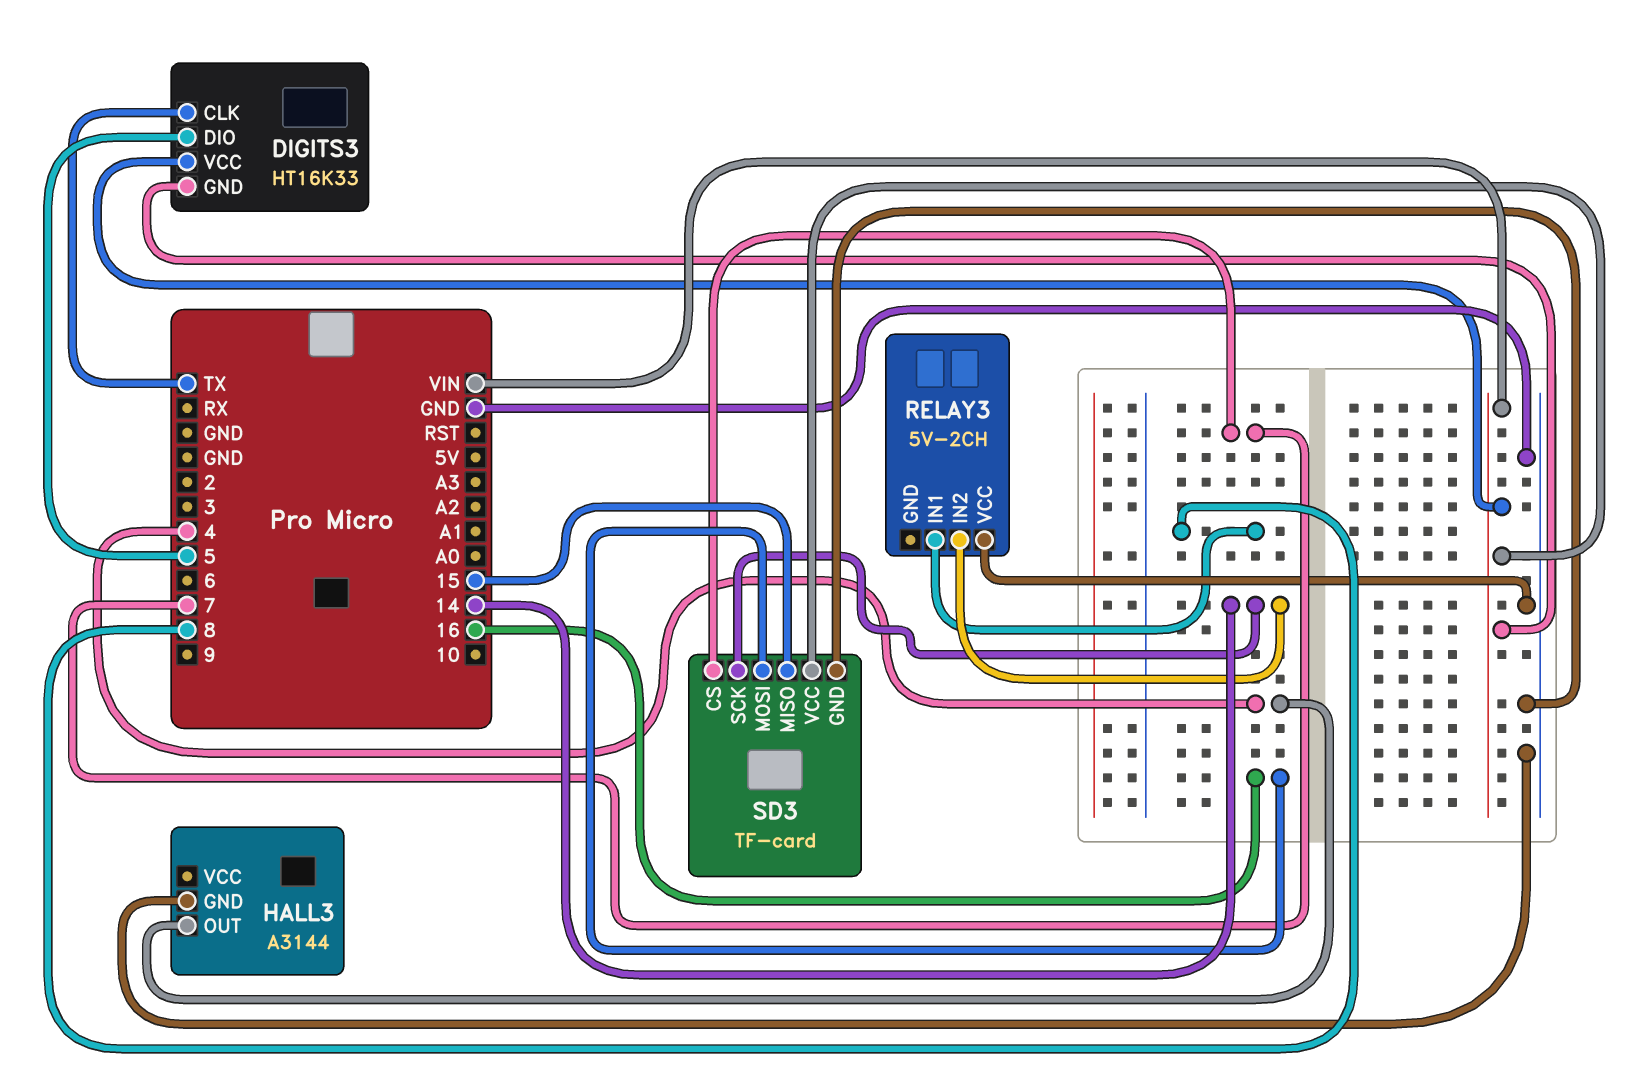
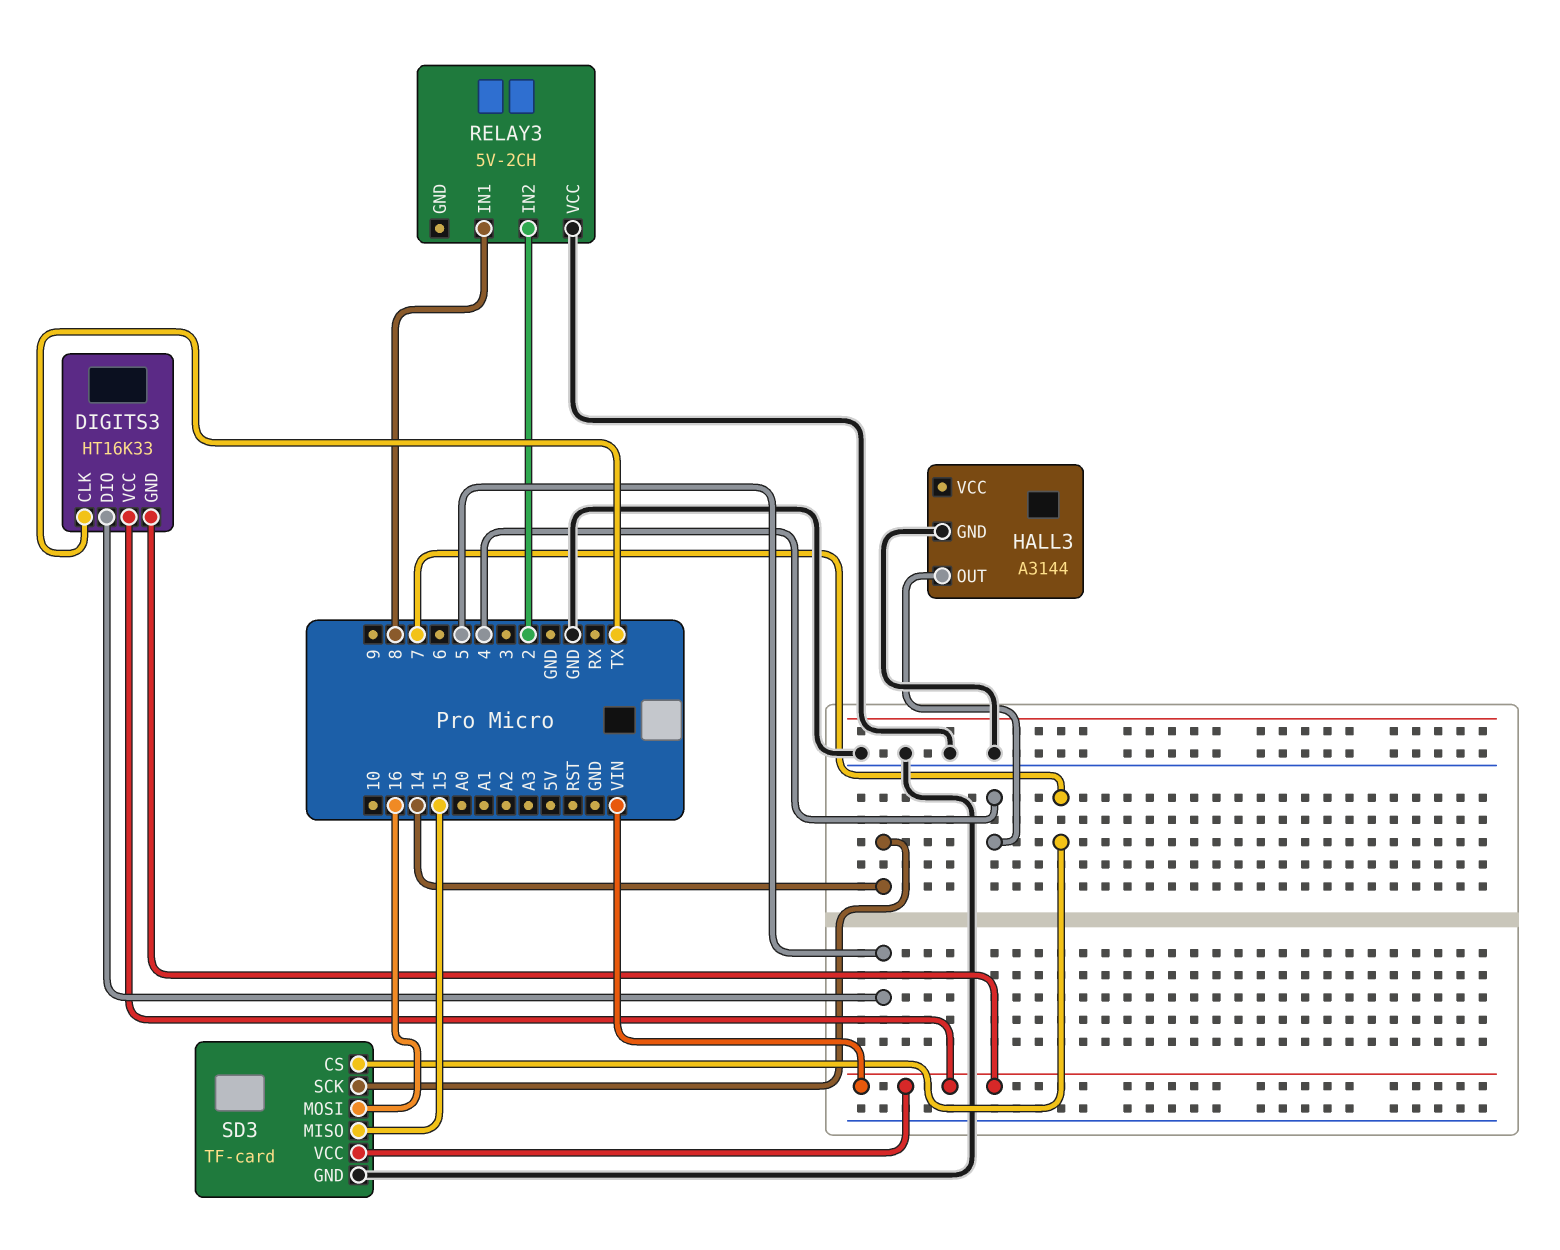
RELAY3 pin IN2: 14 -> 2

